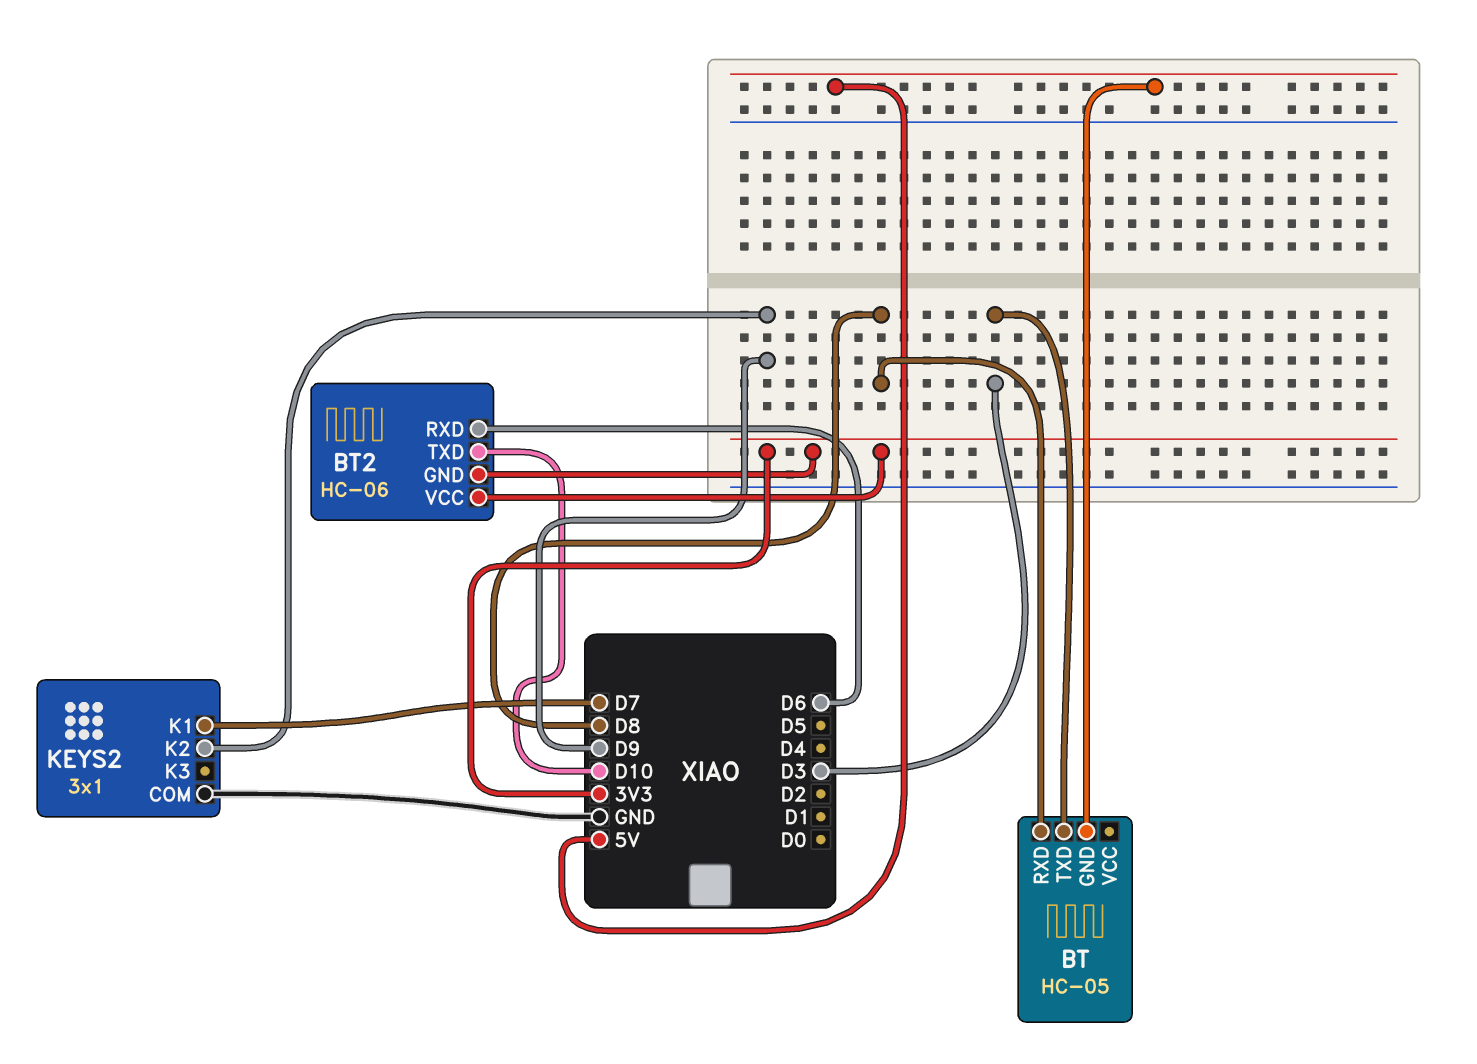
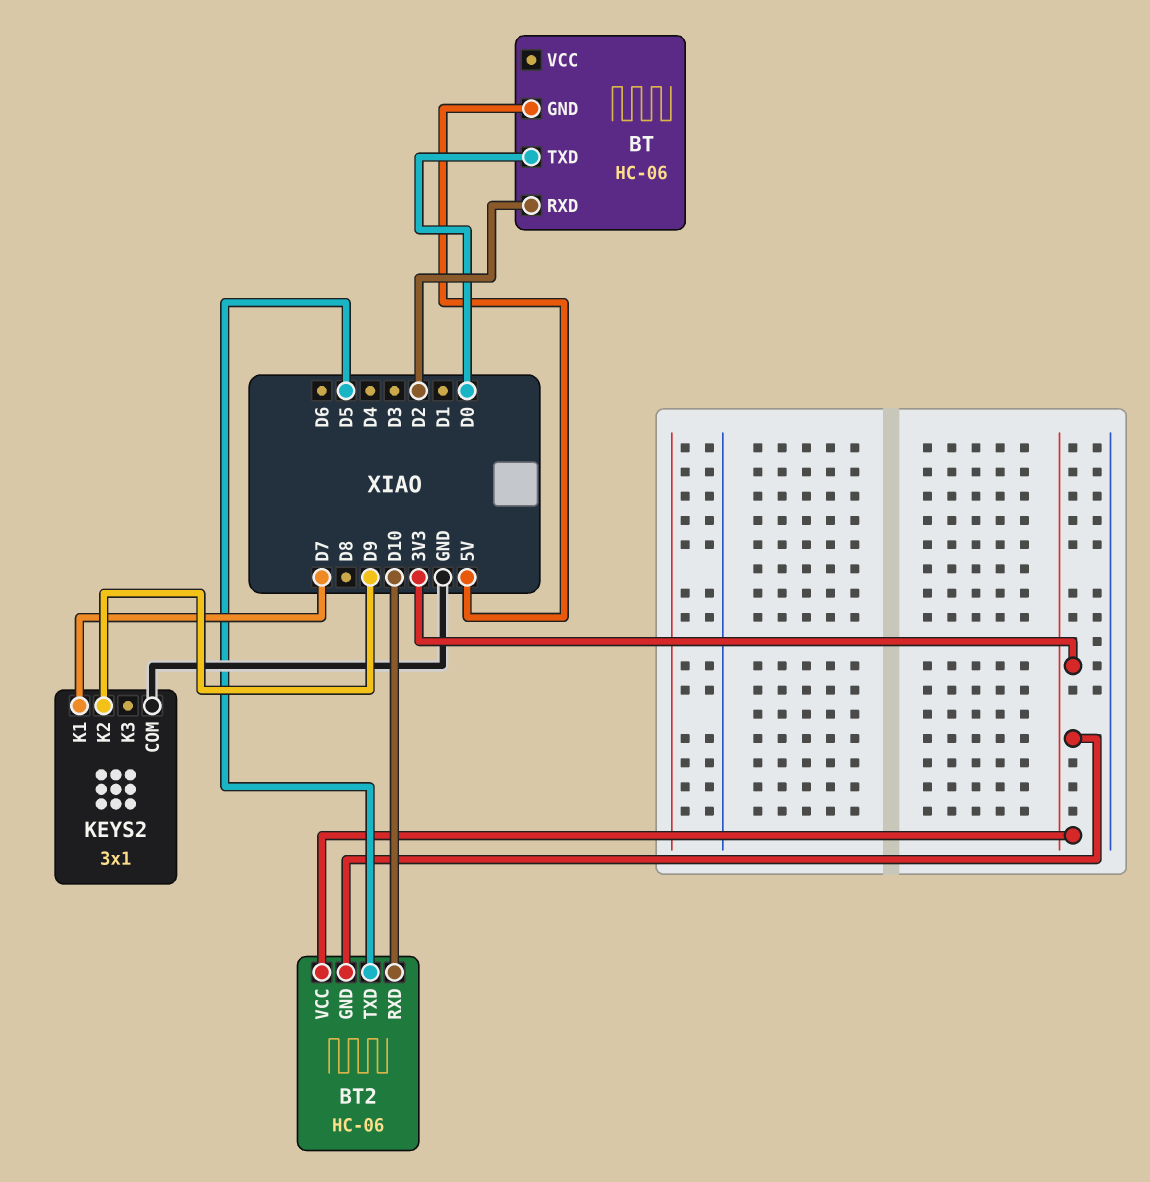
BT: HC-05 -> HC-06
BT pin RXD: D8 -> D2
BT pin TXD: D3 -> D0
BT2 pin RXD: D6 -> D10
BT2 pin TXD: D10 -> D5

